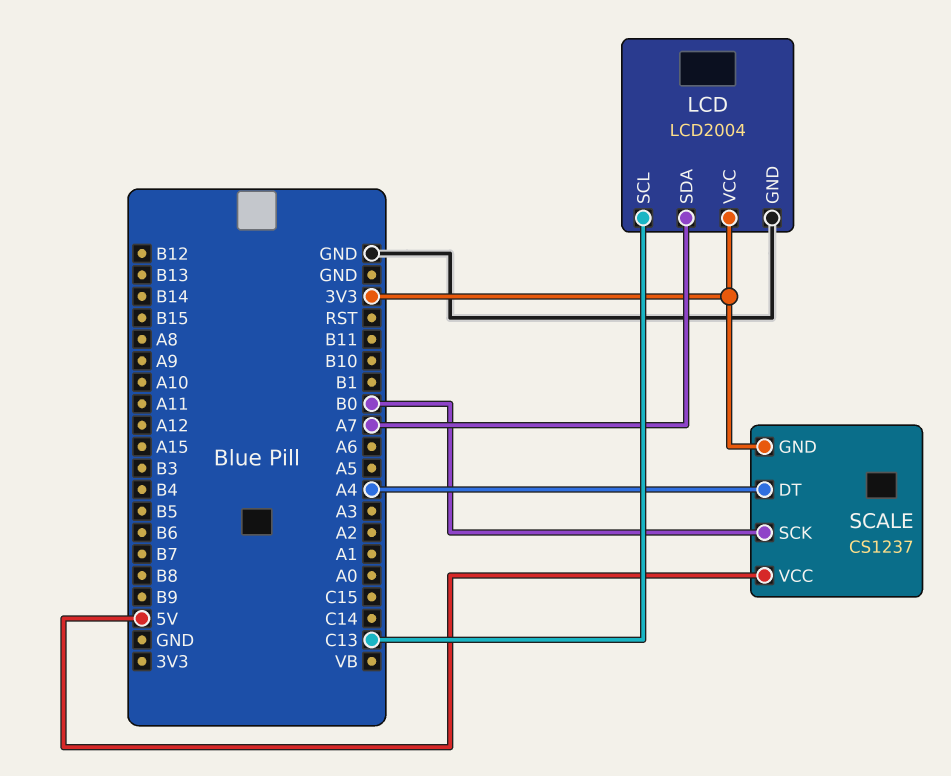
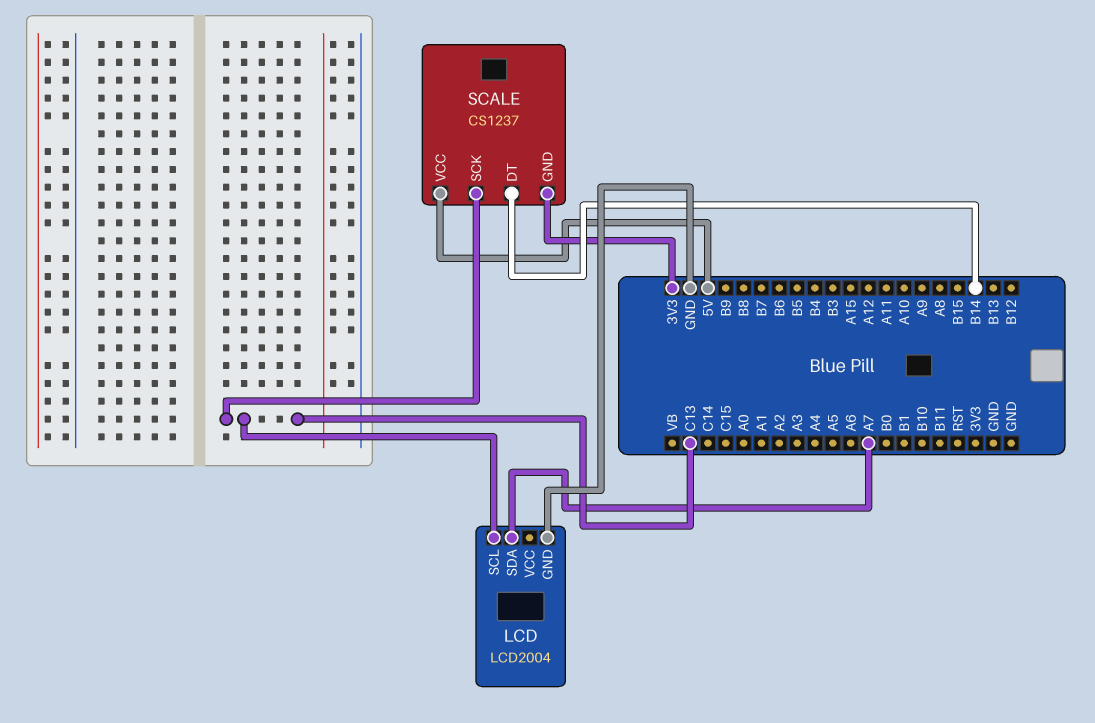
LCD pin VCC: 3V3 -> none
SCALE pin DT: A4 -> B14
SCALE pin SCK: B0 -> C13

